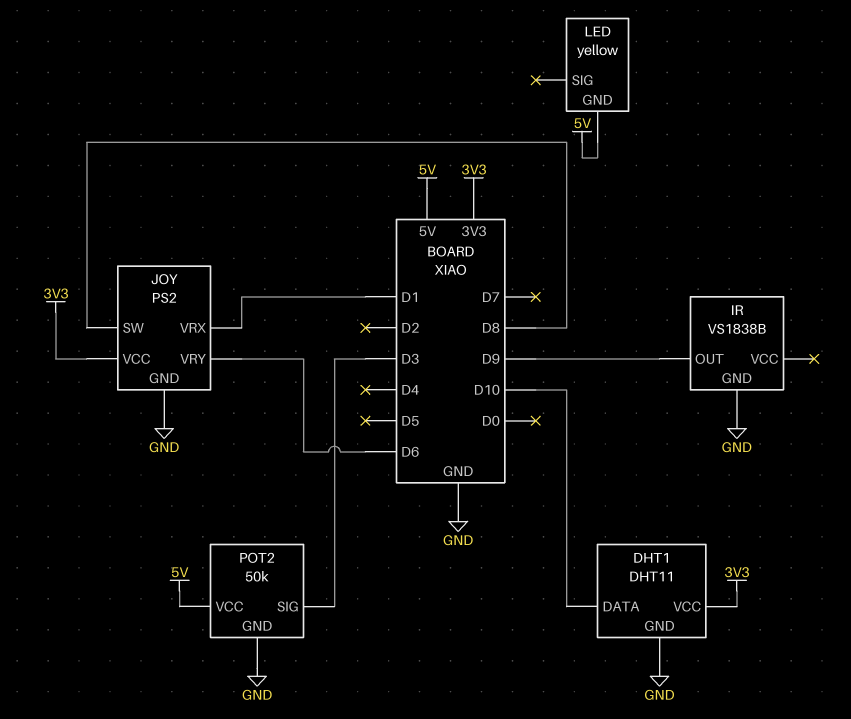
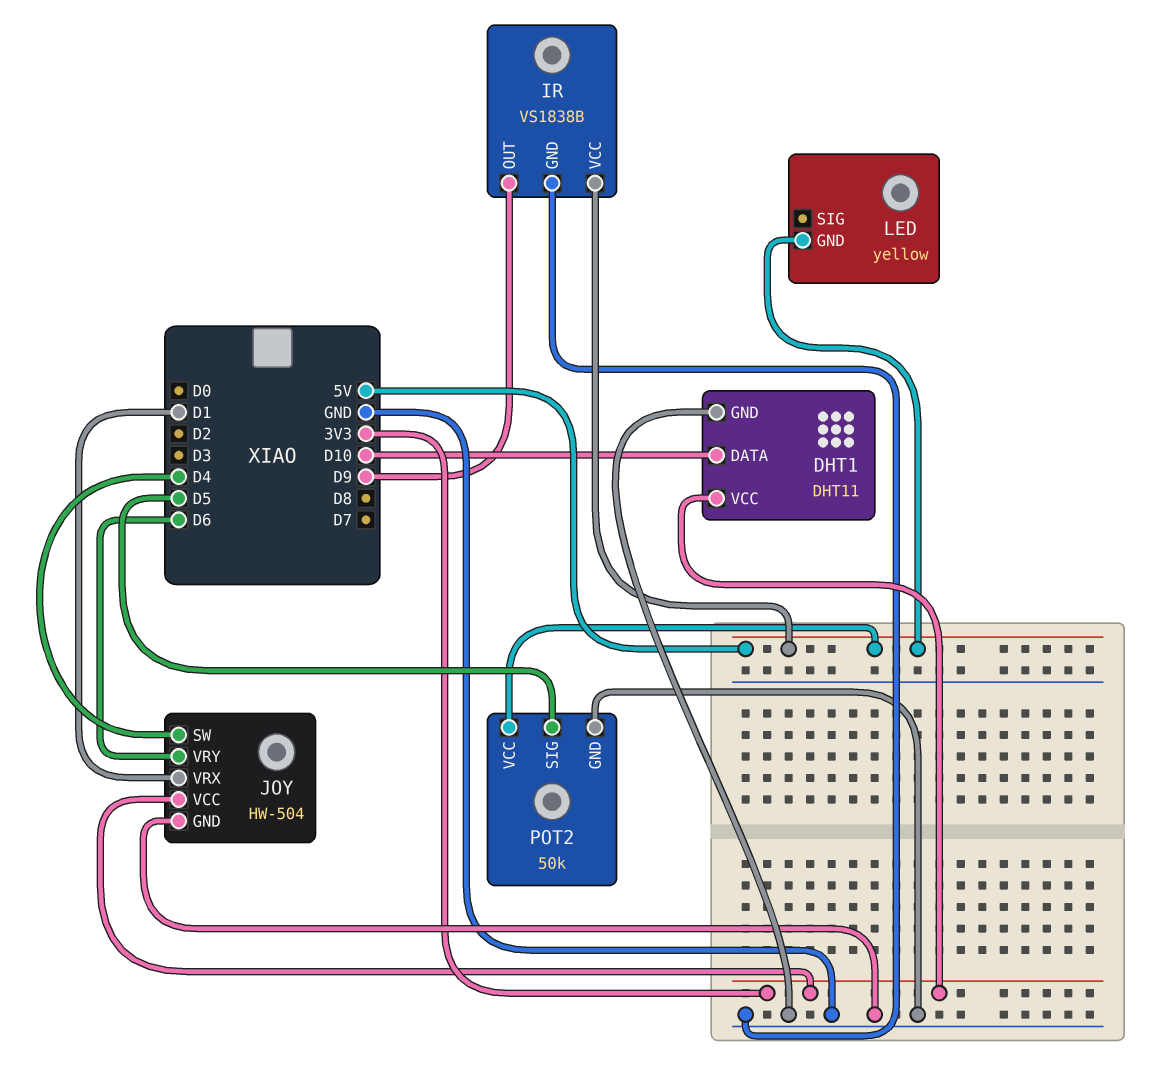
IR pin VCC: none -> 5V
JOY: PS2 -> HW-504
JOY pin SW: D8 -> D4
POT2 pin SIG: D3 -> D5

